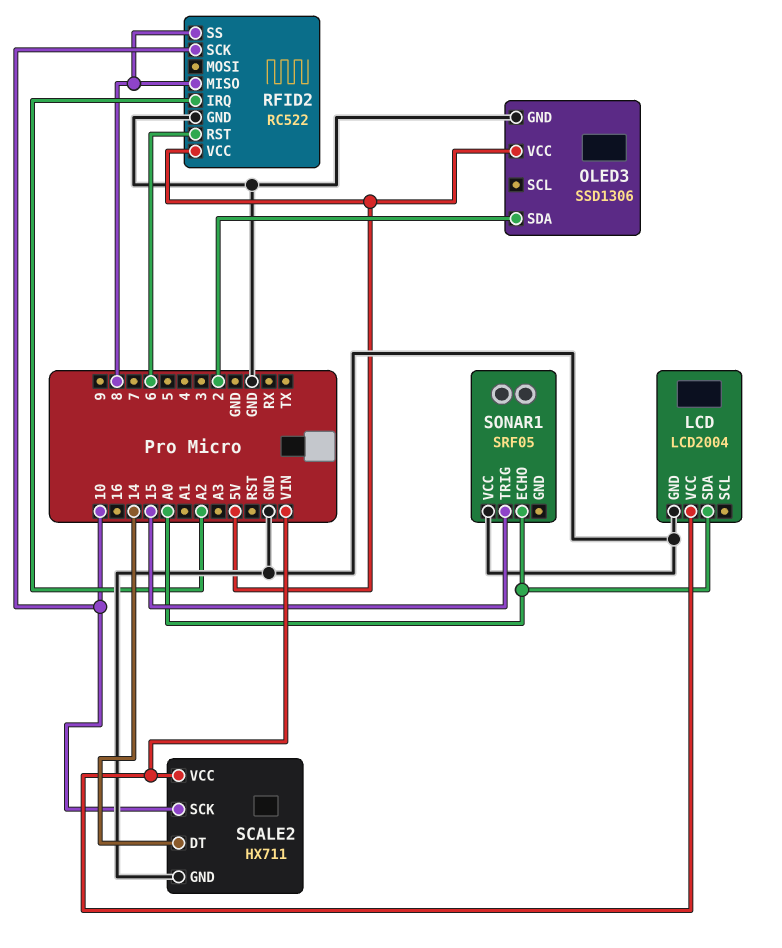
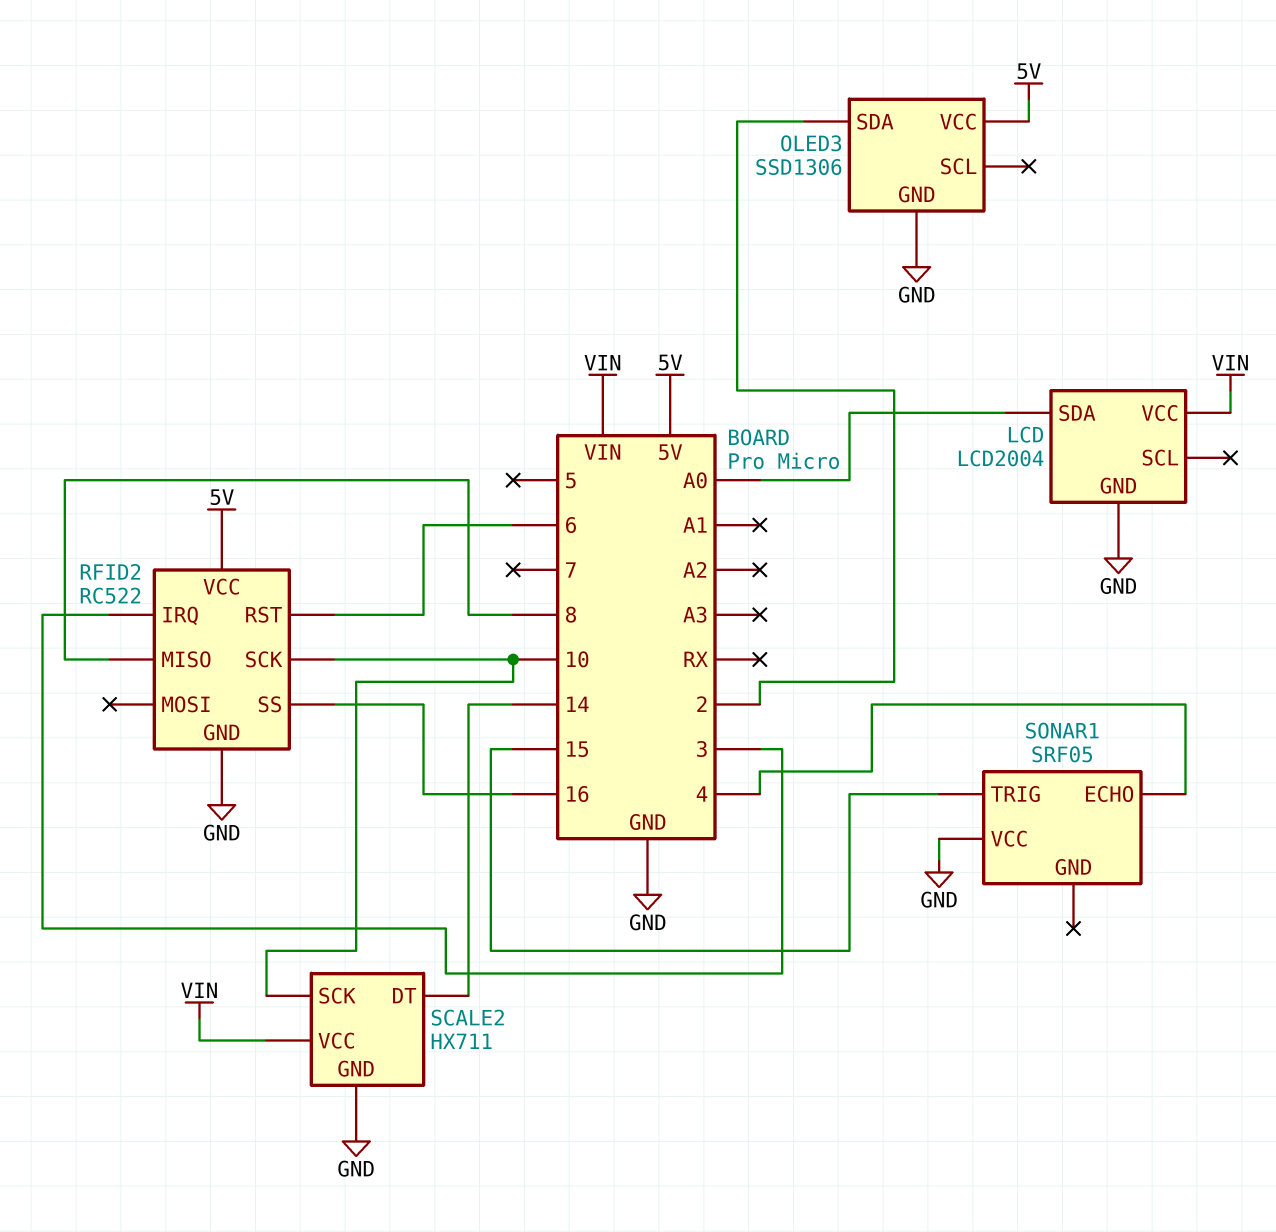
RFID2 pin IRQ: A2 -> 3
RFID2 pin SS: 8 -> 16
SONAR1 pin ECHO: A0 -> 4

